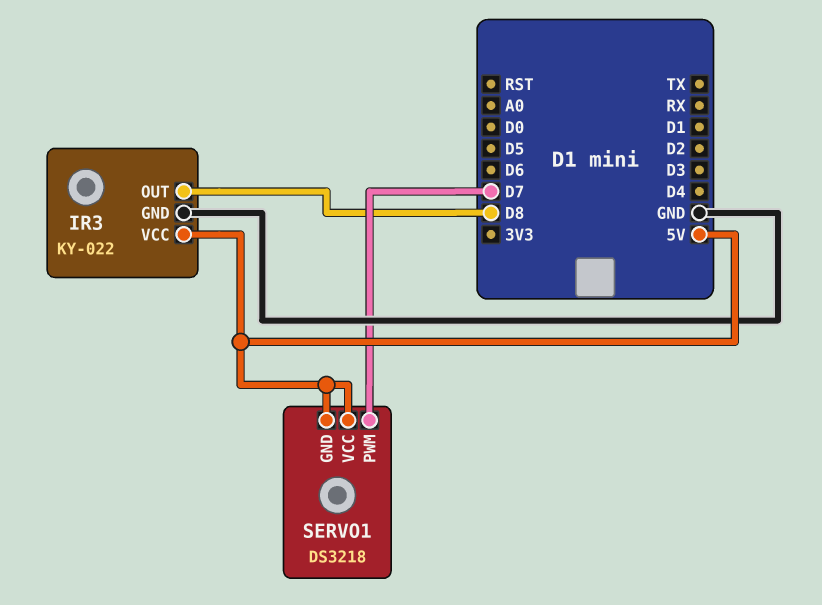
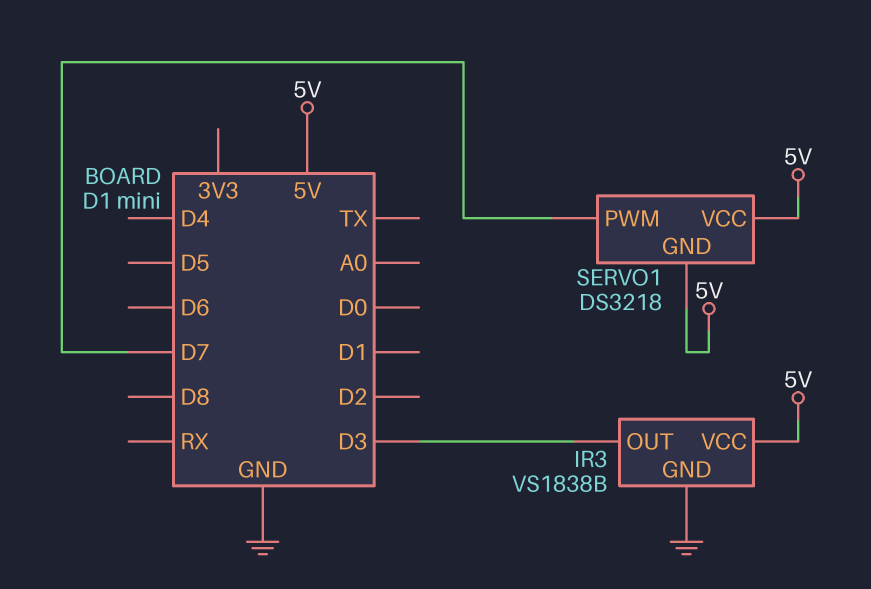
IR3: KY-022 -> VS1838B
IR3 pin OUT: D8 -> D3

